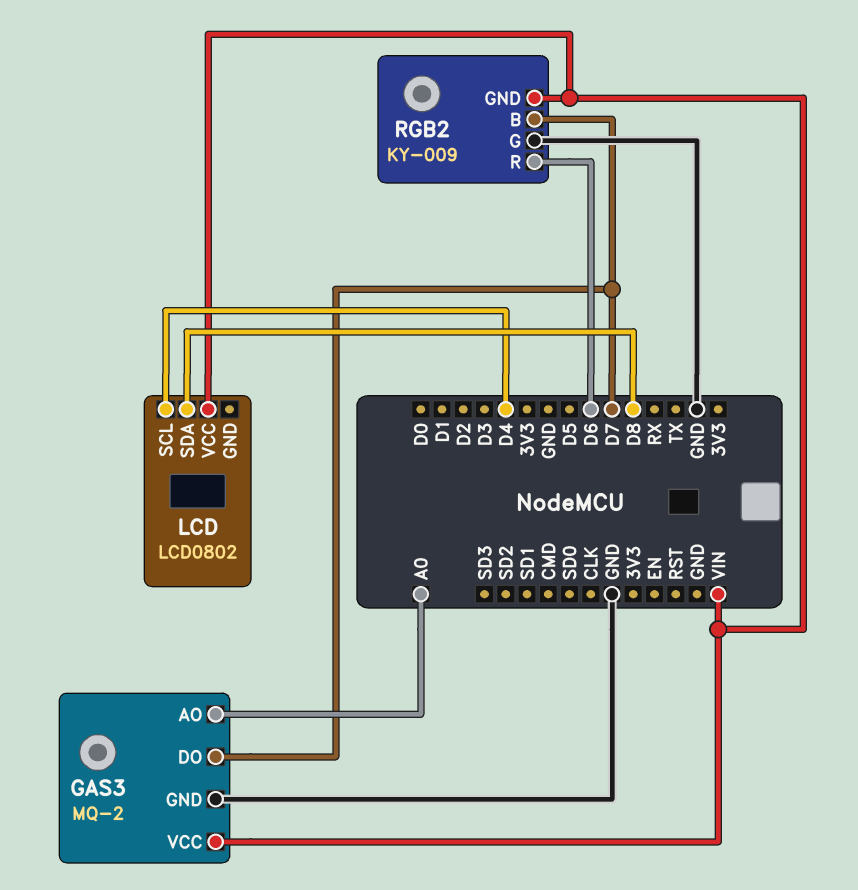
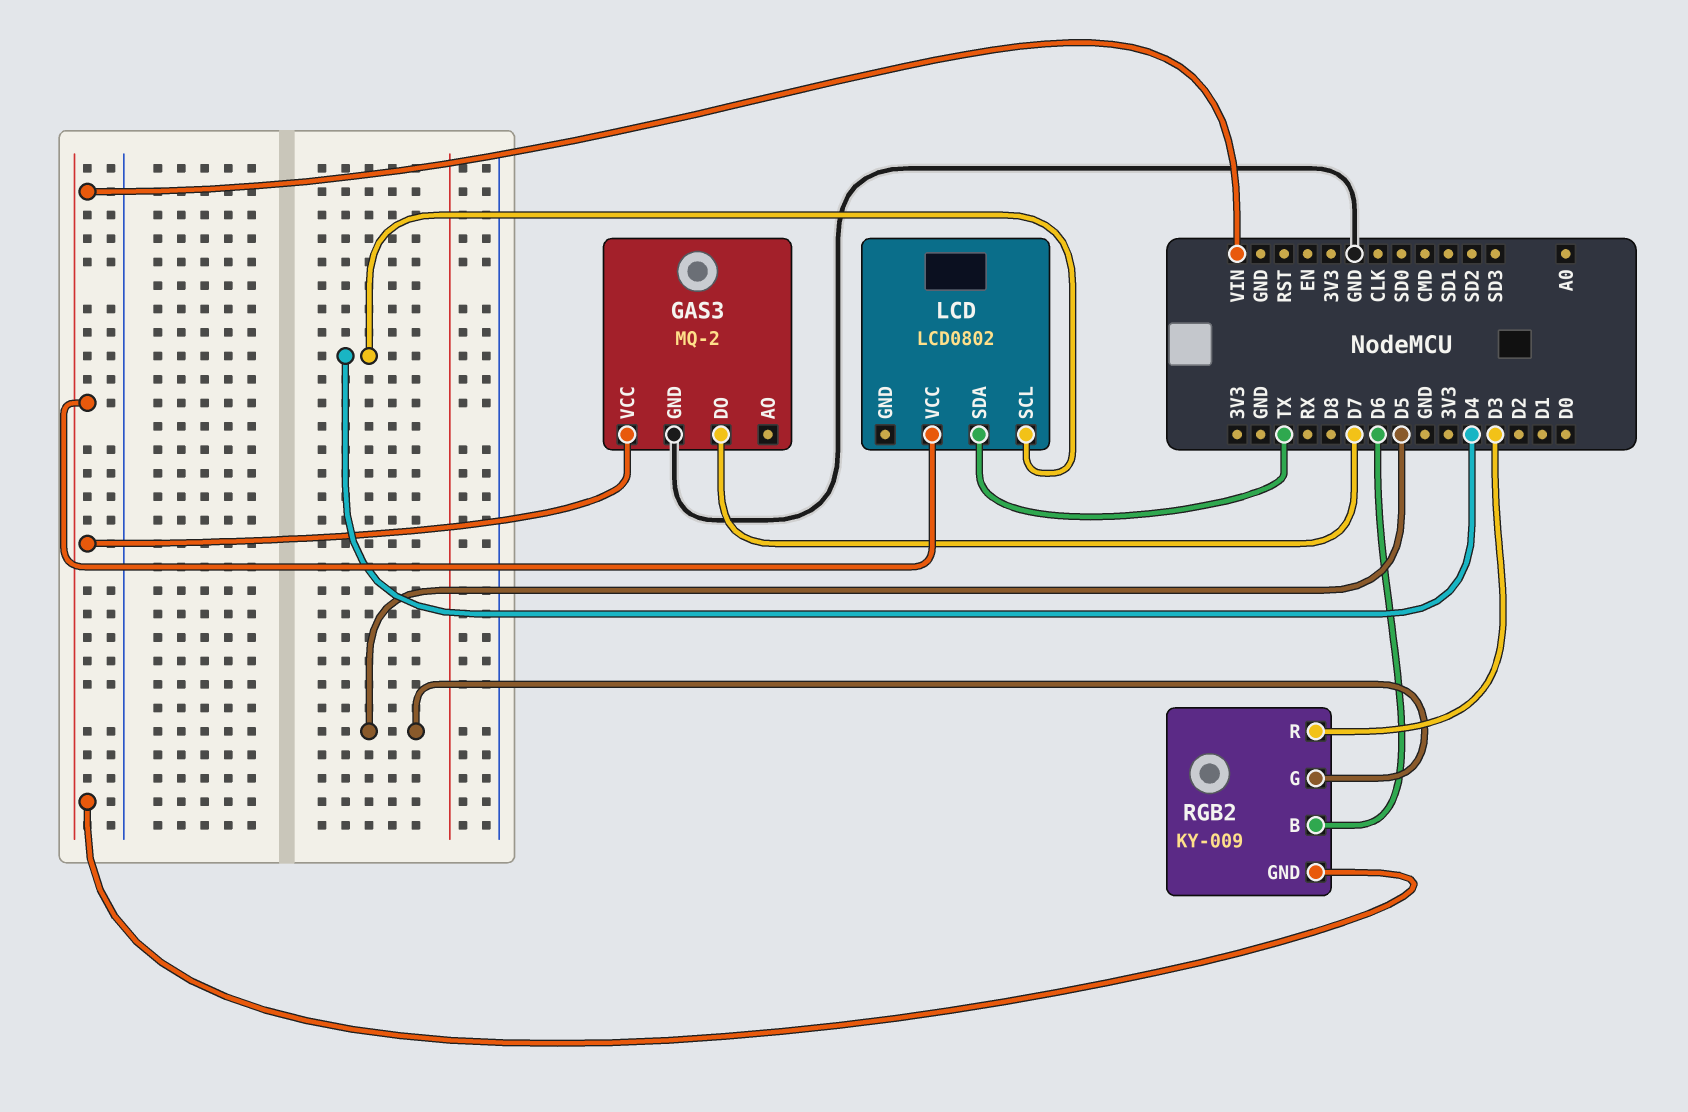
GAS3 pin AO: A0 -> none
LCD pin SDA: D8 -> TX
RGB2 pin B: D7 -> D6
RGB2 pin G: GND -> D5
RGB2 pin R: D6 -> D3

